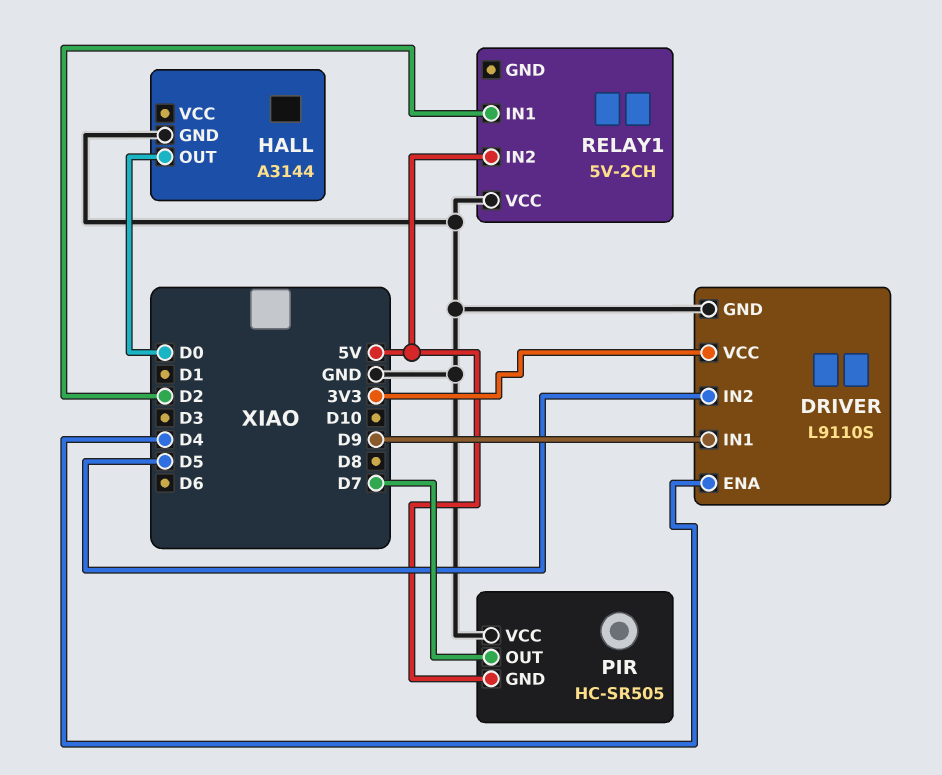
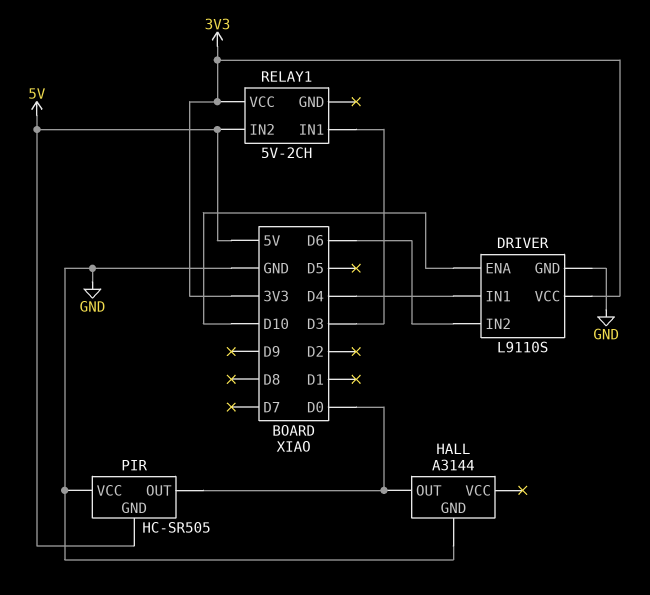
DRIVER pin ENA: D4 -> D10
DRIVER pin IN1: D9 -> D4
DRIVER pin IN2: D5 -> D6
PIR pin OUT: D7 -> D0
RELAY1 pin IN1: D2 -> D3
RELAY1 pin VCC: GND -> 3V3

